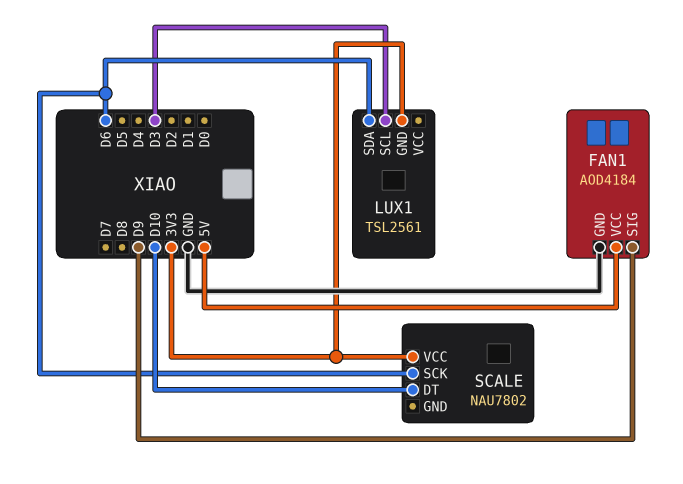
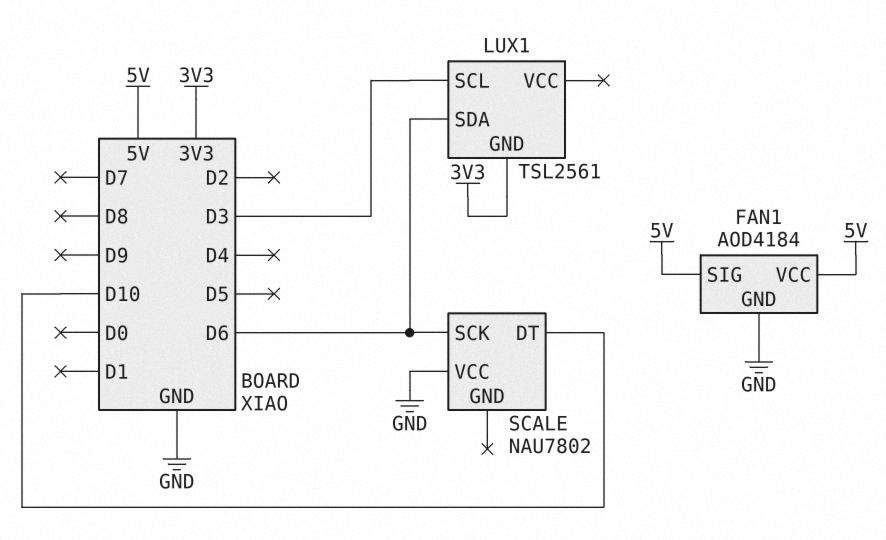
FAN1 pin SIG: D9 -> 5V
SCALE pin VCC: 3V3 -> GND

